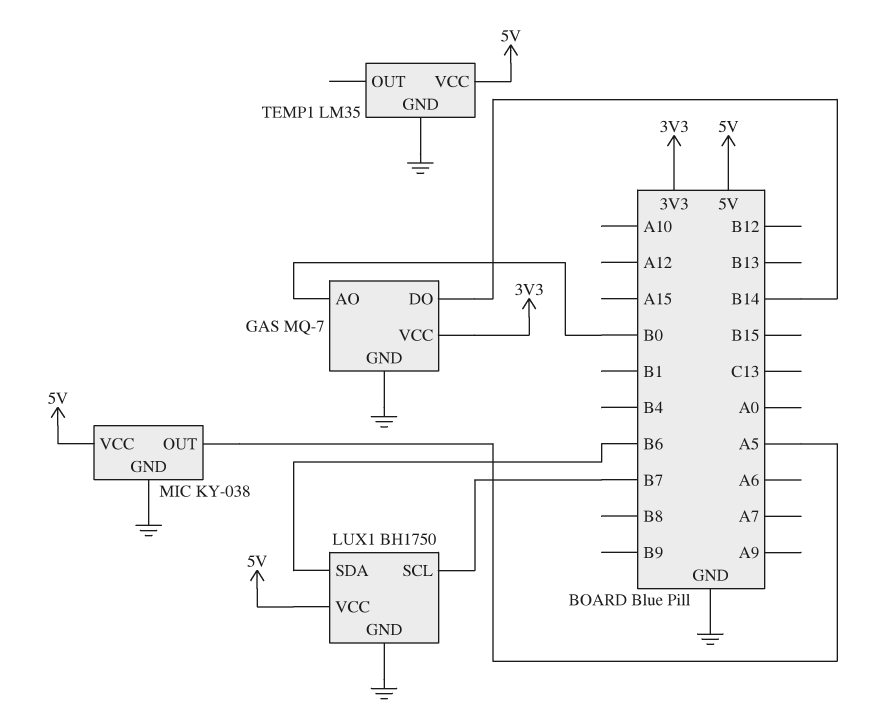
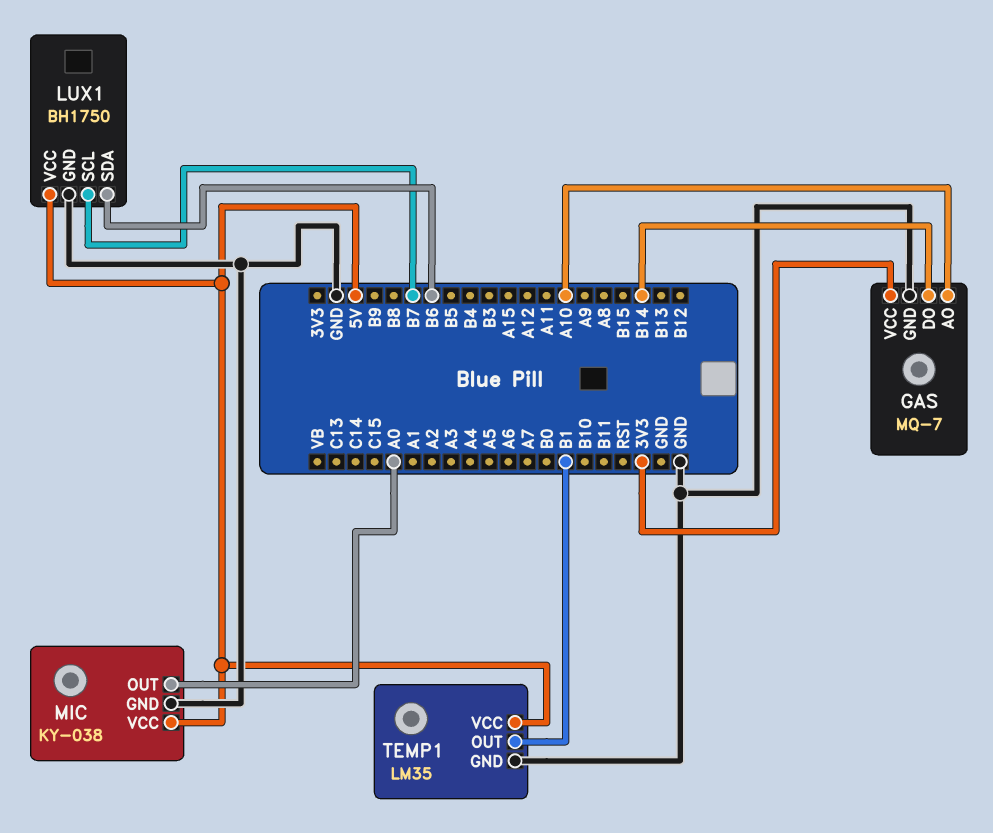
GAS pin AO: B0 -> A10
MIC pin OUT: A5 -> A0
TEMP1 pin OUT: none -> B1

